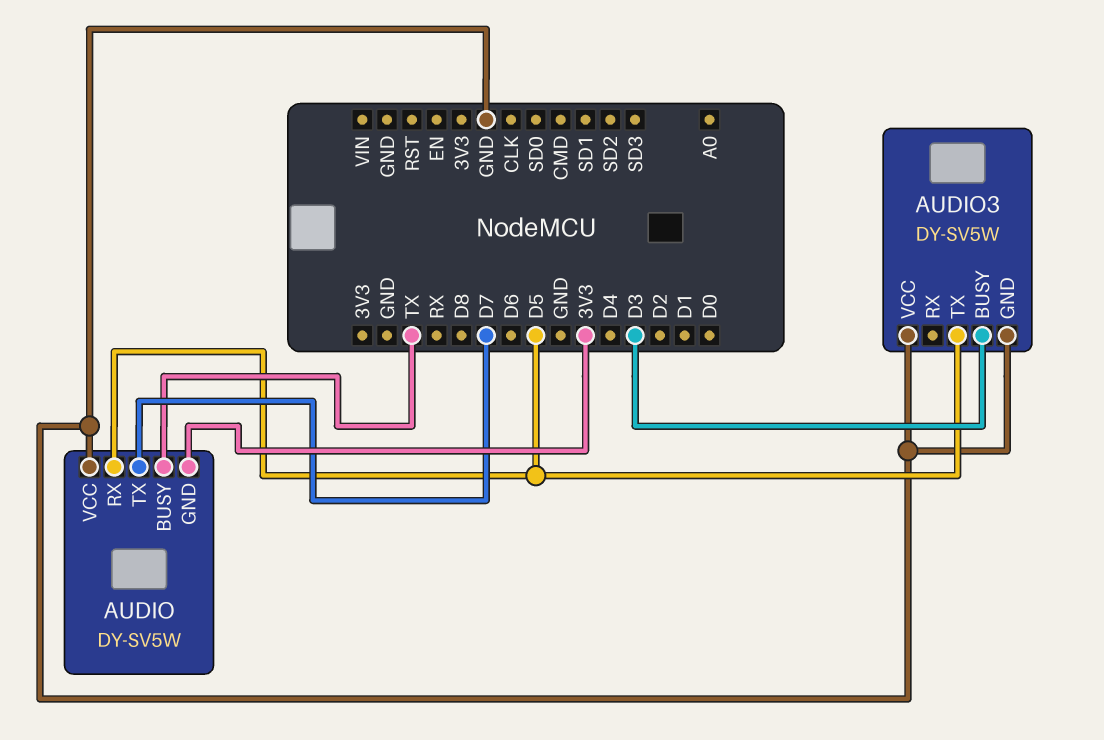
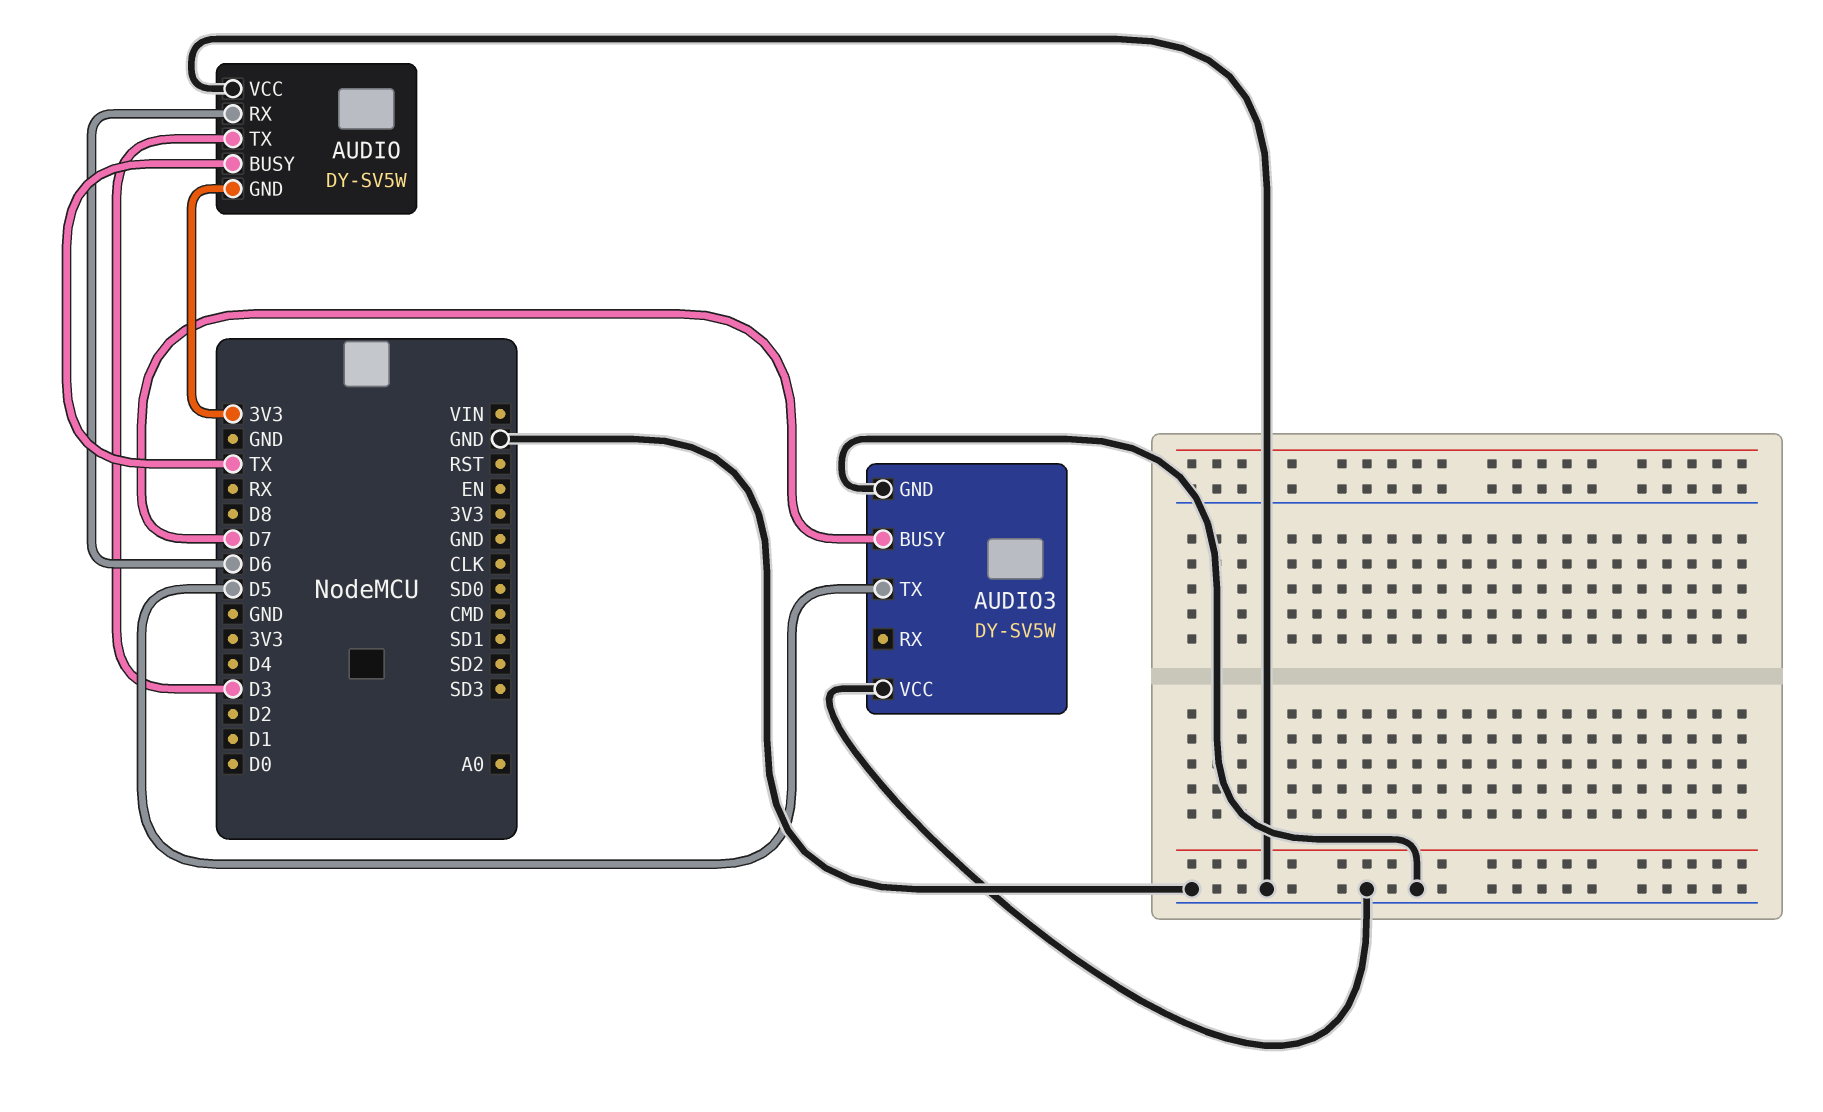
AUDIO pin RX: D5 -> D6
AUDIO pin TX: D7 -> D3
AUDIO3 pin BUSY: D3 -> D7

